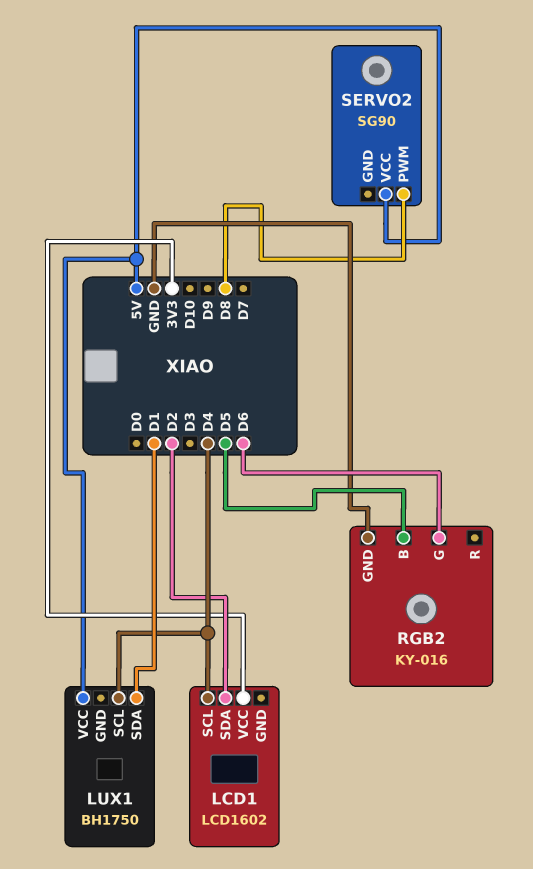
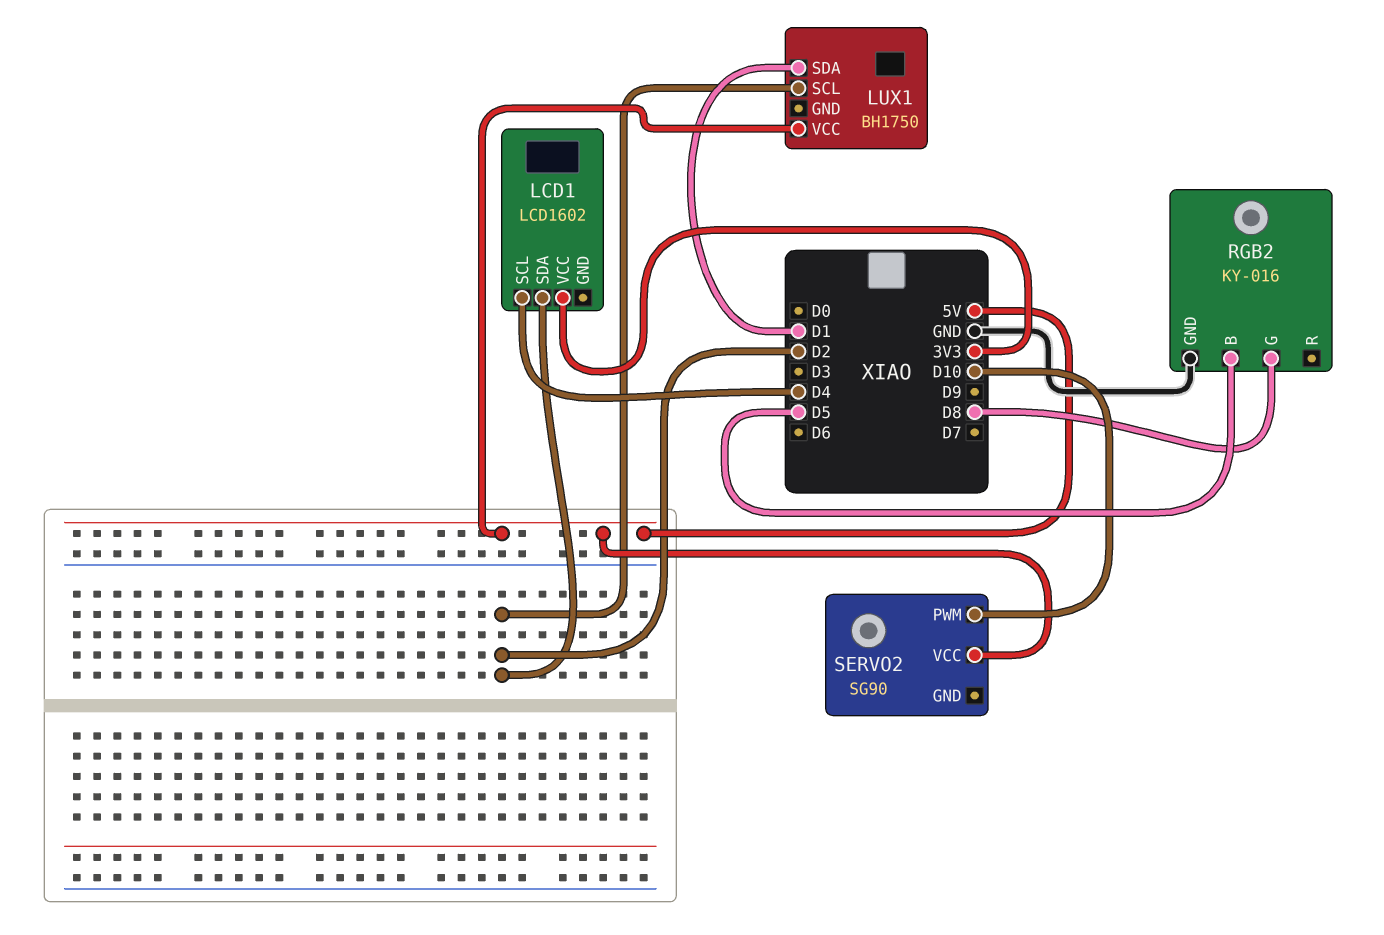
LUX1 pin SCL: D4 -> D2
RGB2 pin G: D6 -> D8
SERVO2 pin PWM: D8 -> D10

